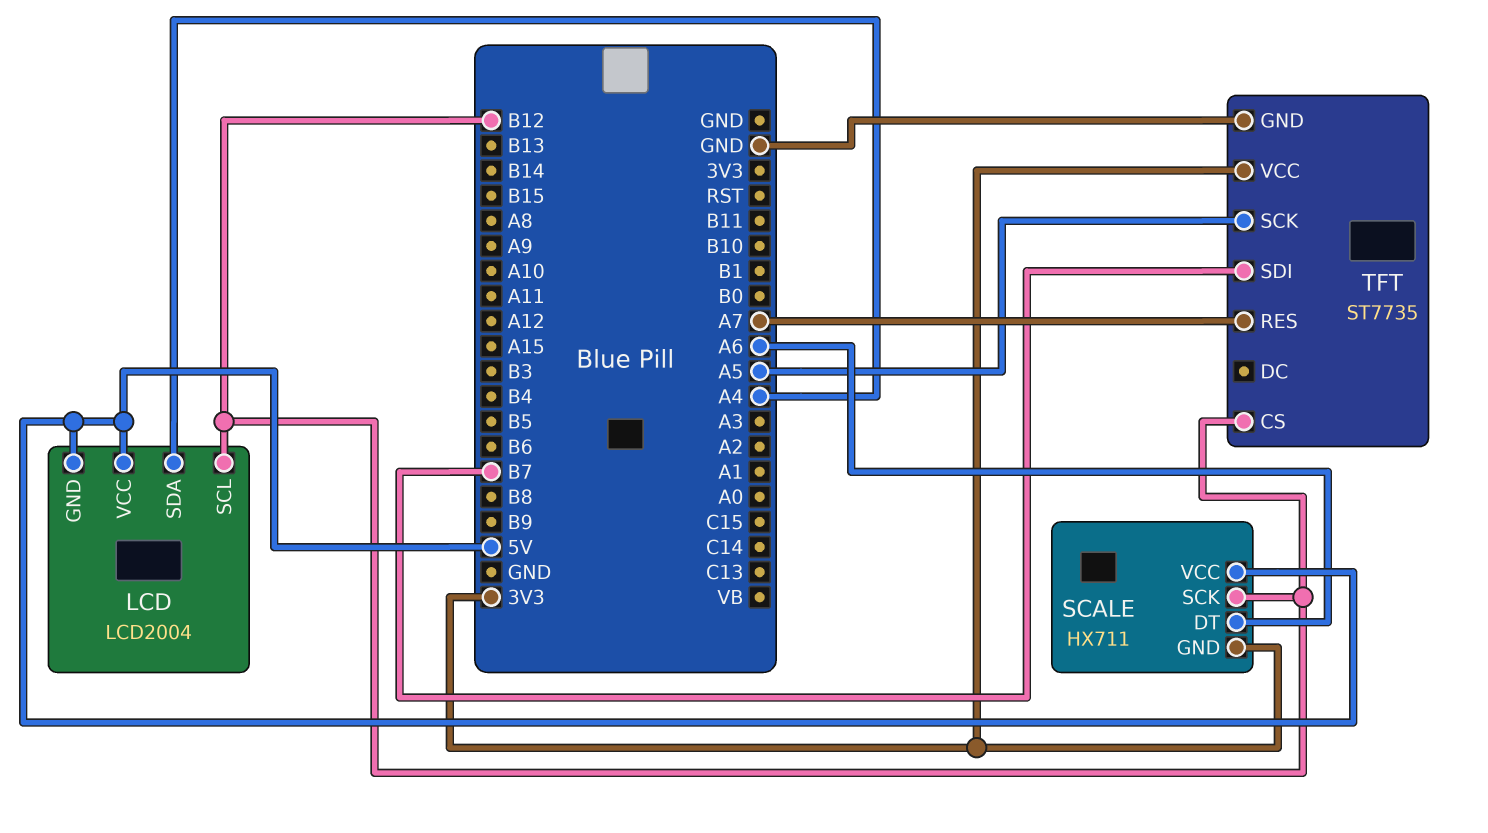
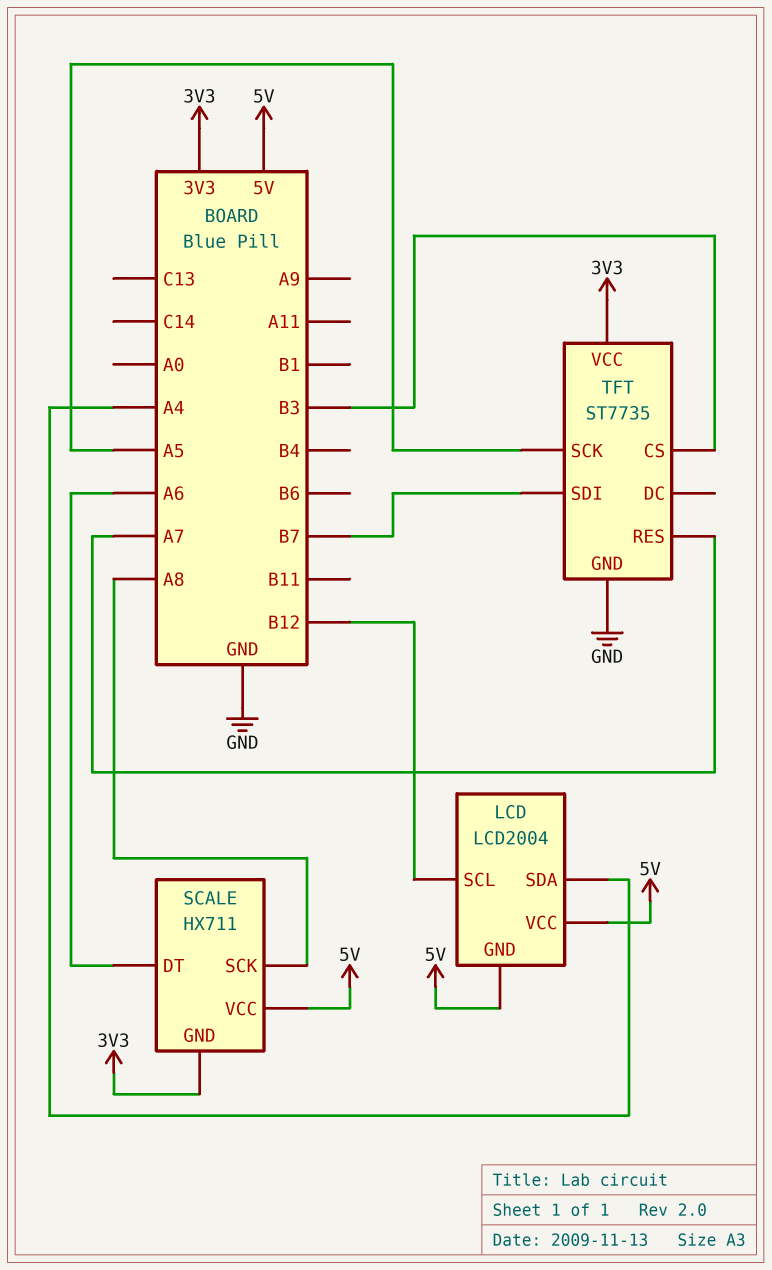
SCALE pin SCK: B12 -> A8
TFT pin CS: B12 -> B3

